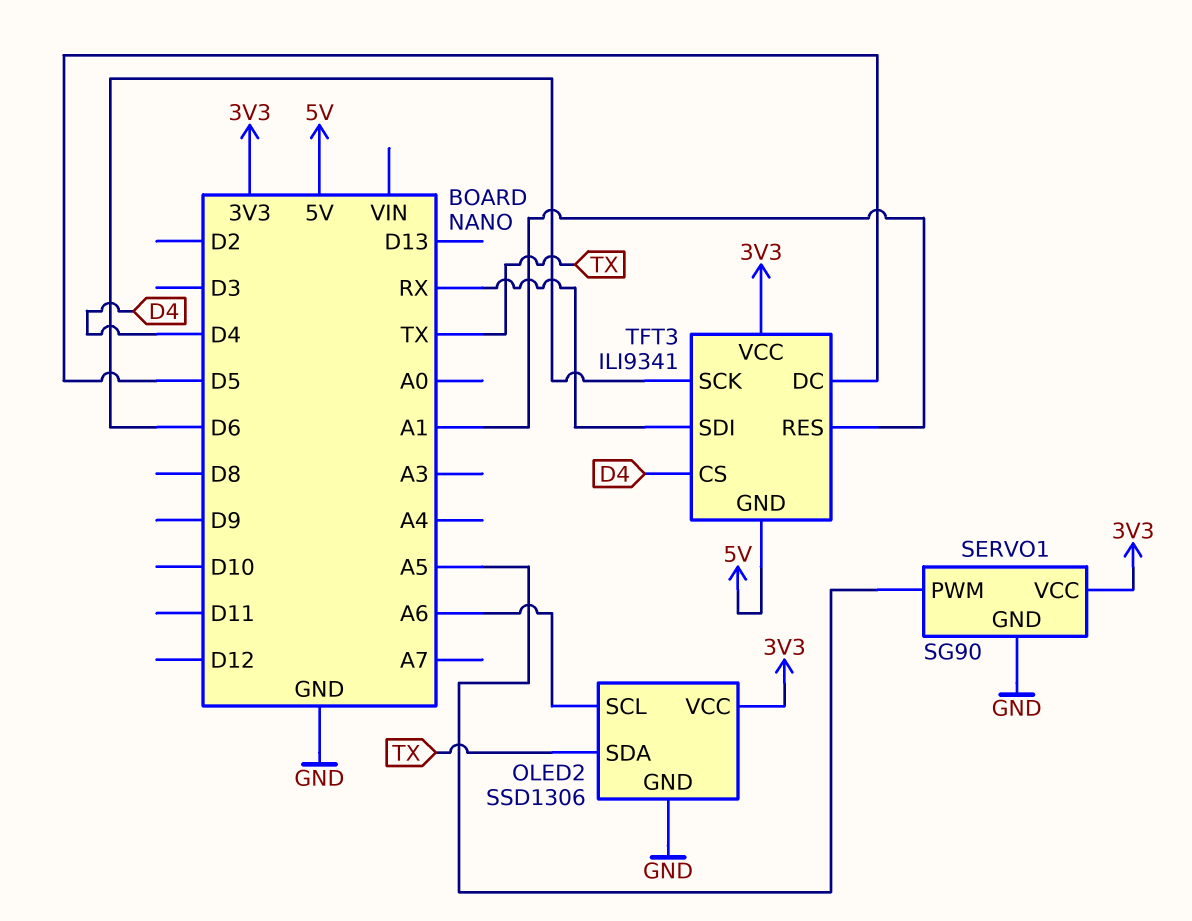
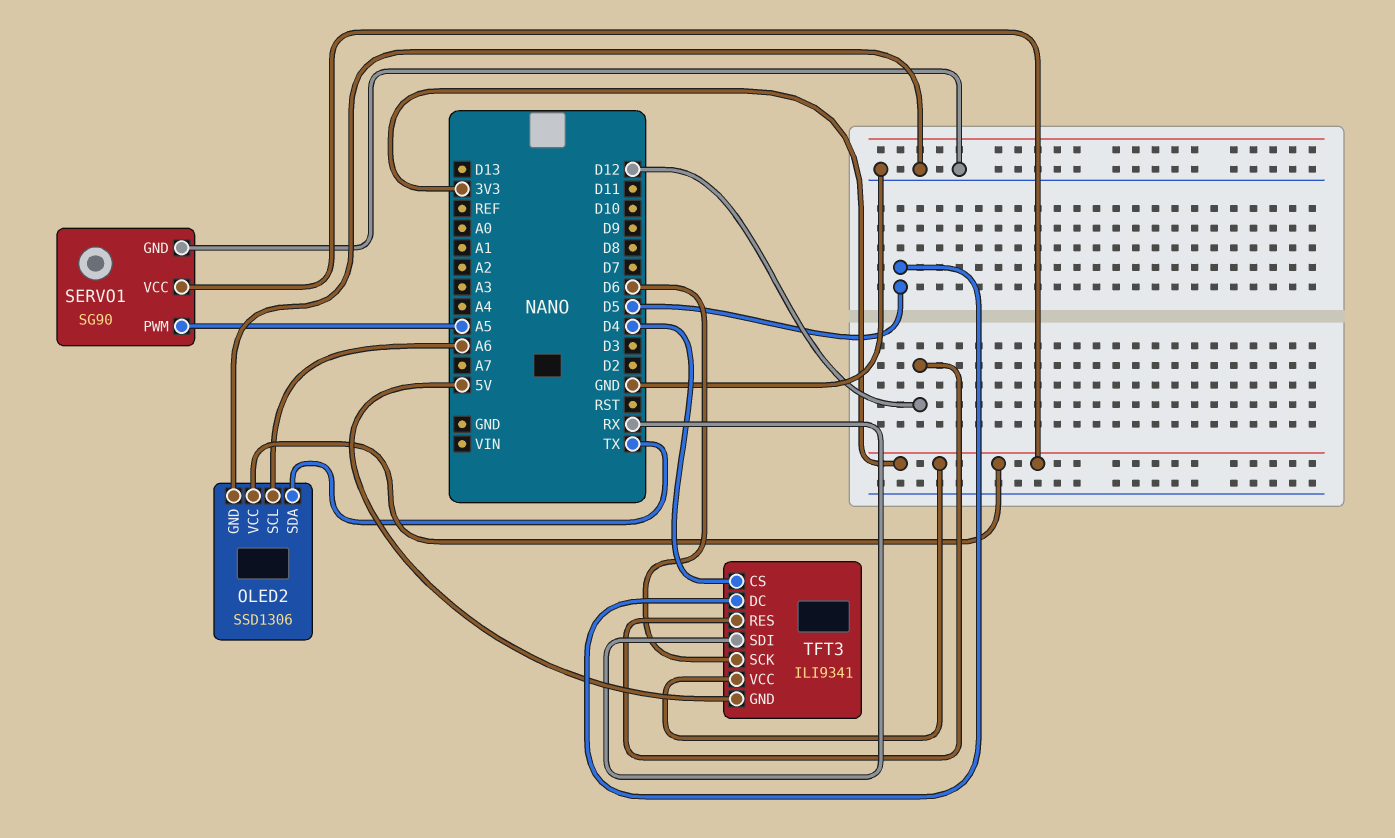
TFT3 pin RES: A1 -> D12

